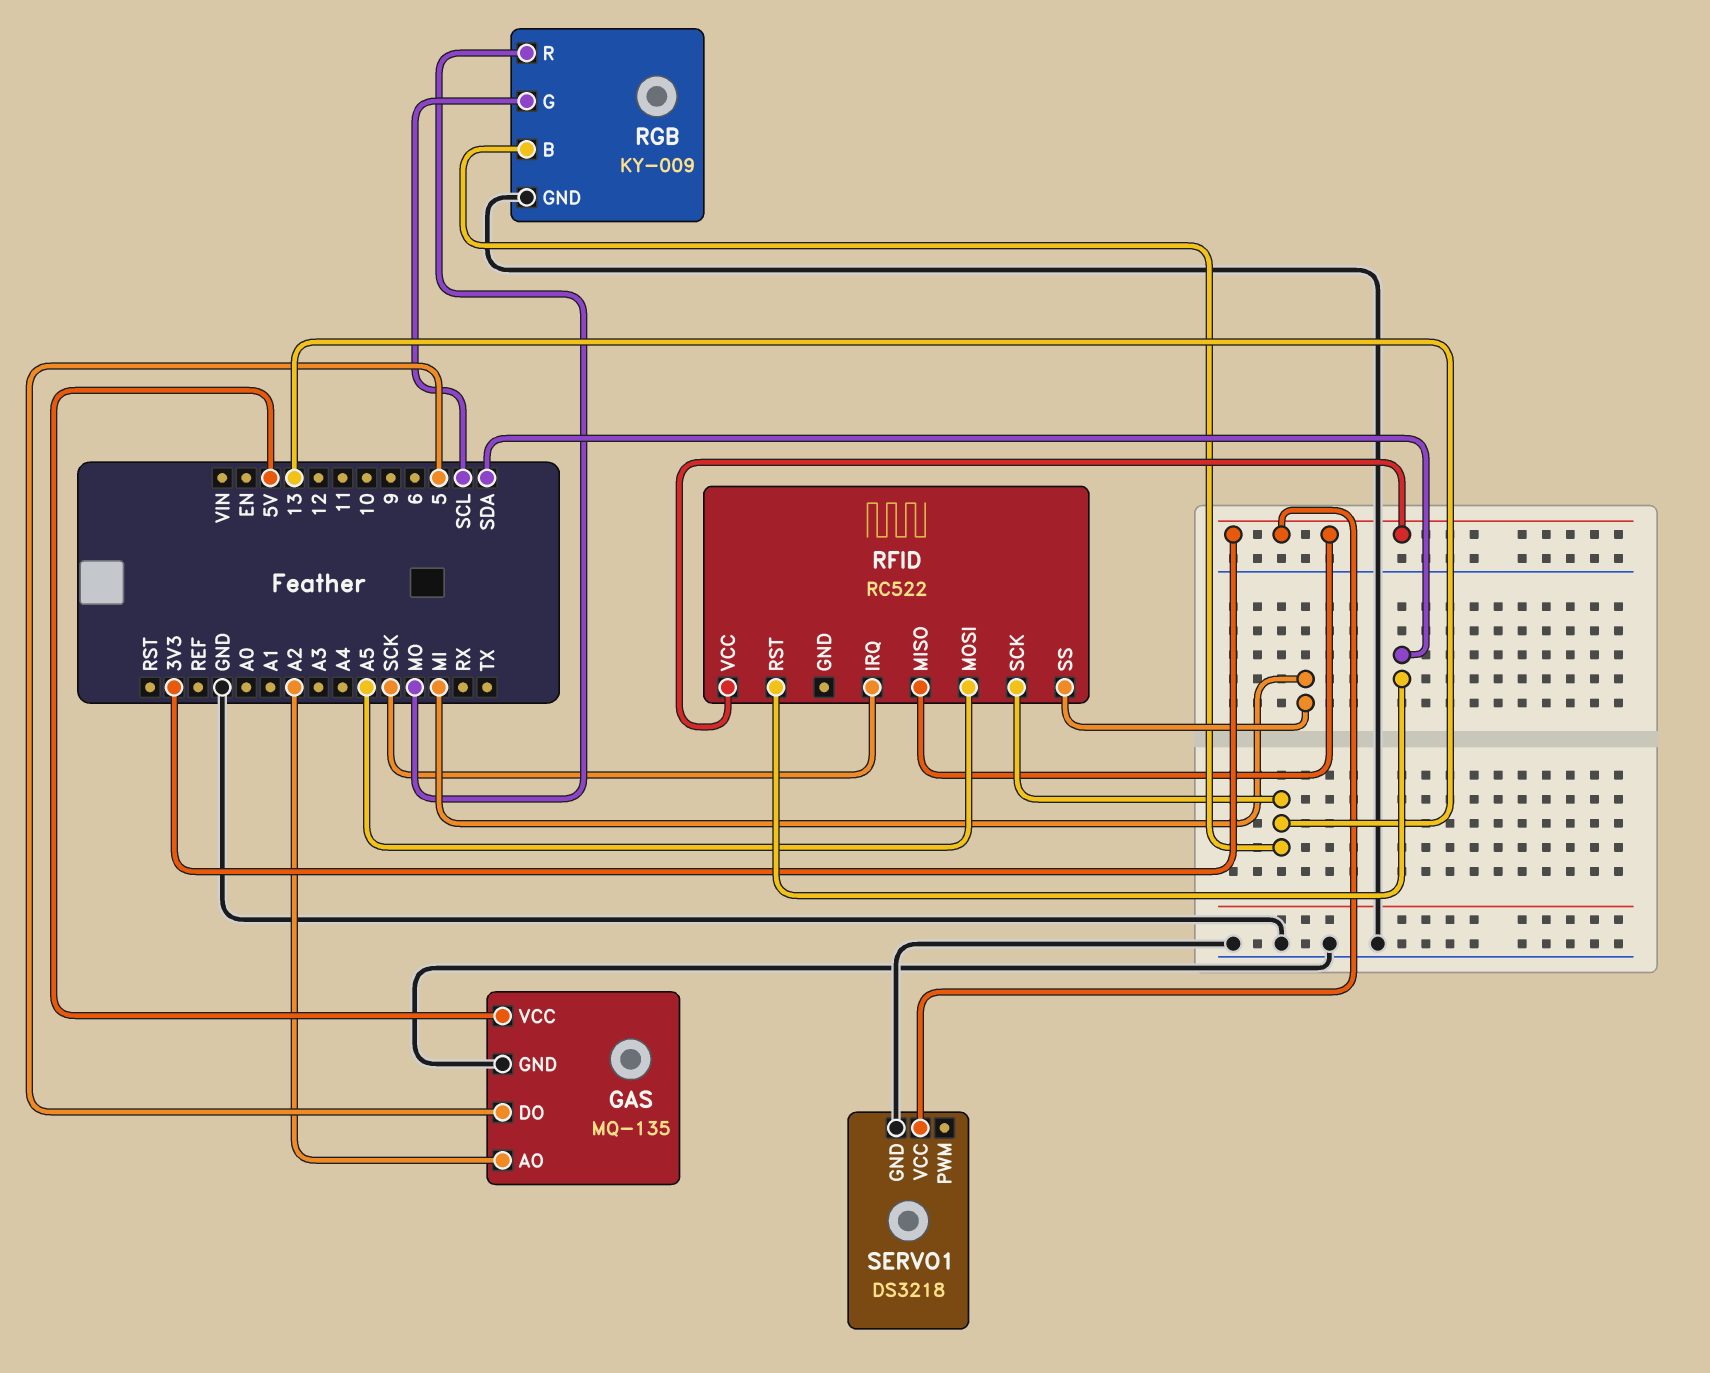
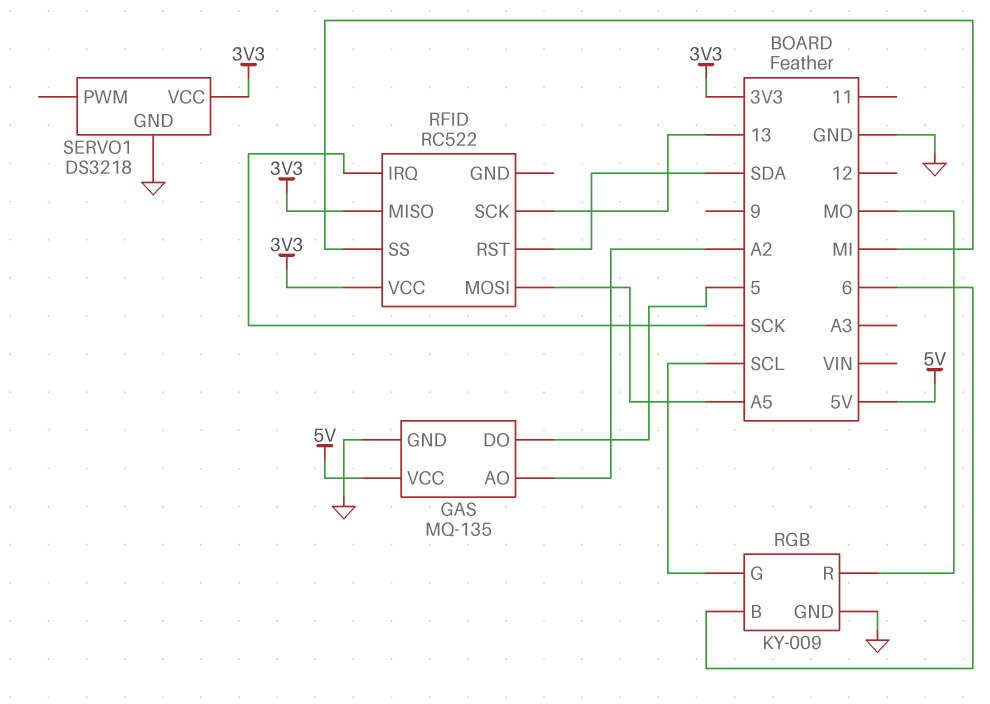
RGB pin B: 13 -> 6

